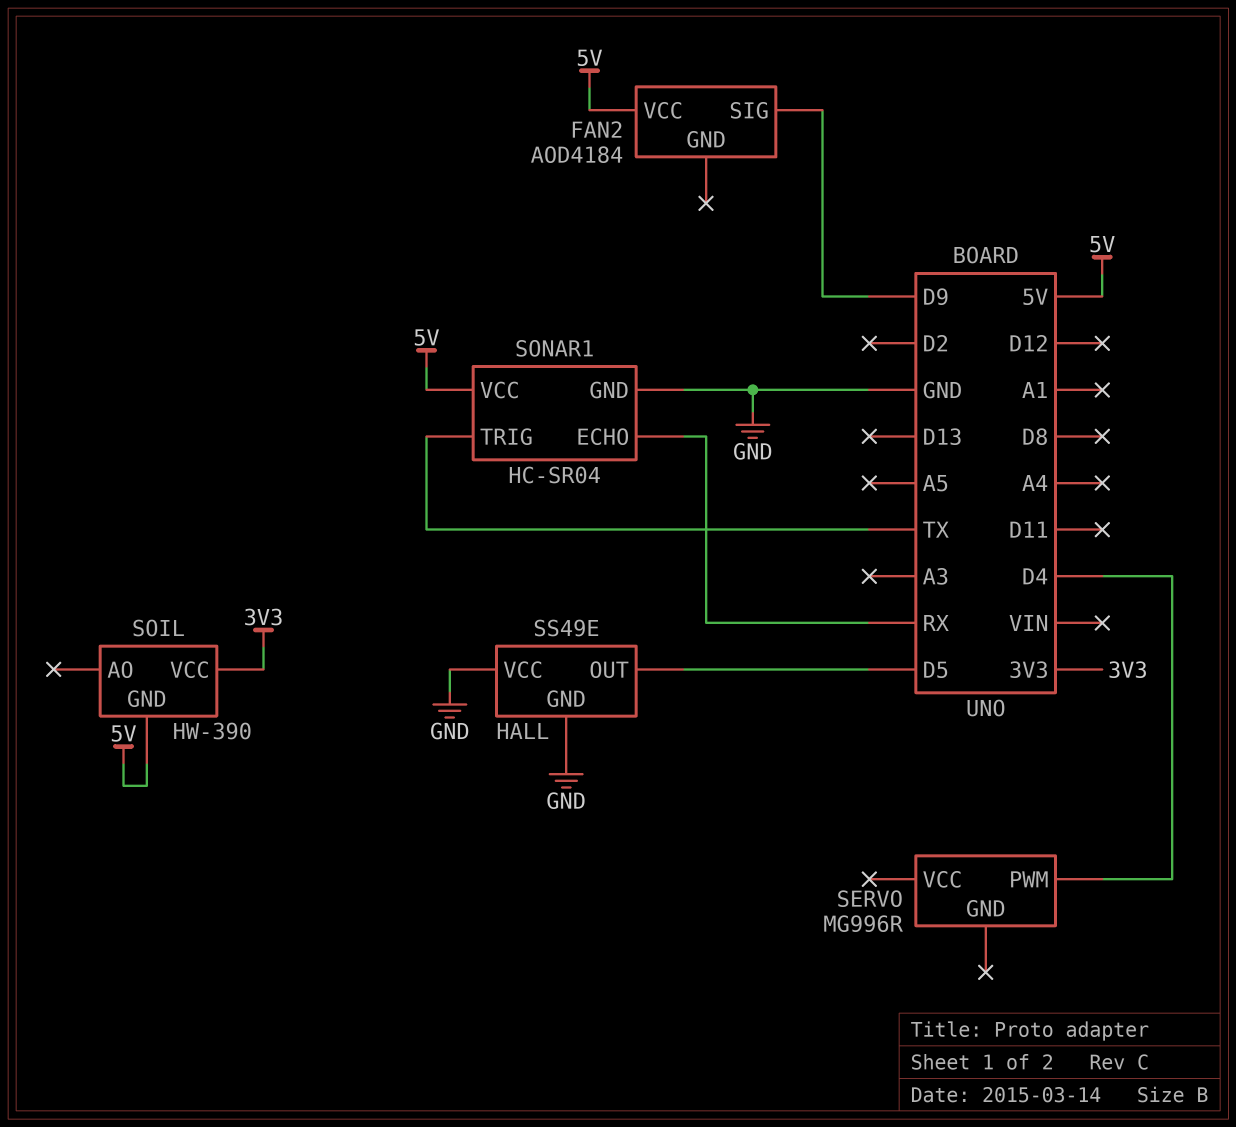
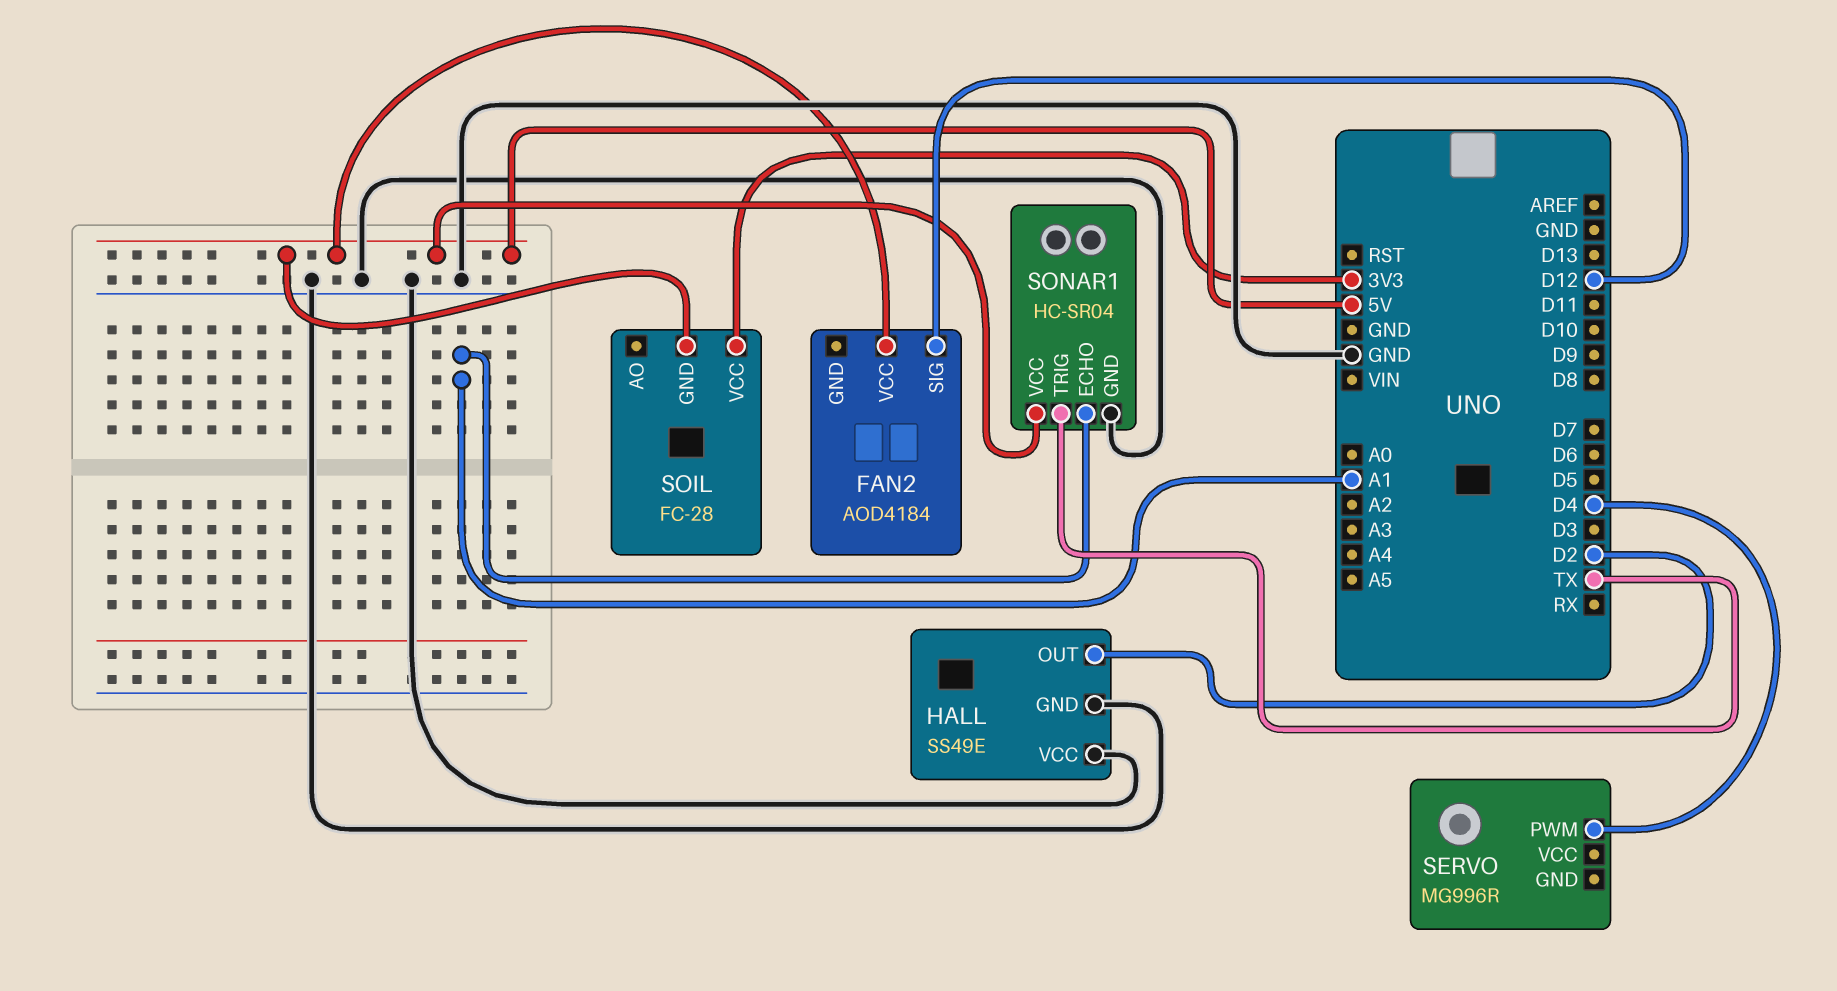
FAN2 pin SIG: D9 -> D12
HALL pin OUT: D5 -> D2
SOIL: HW-390 -> FC-28
SONAR1 pin ECHO: RX -> A1

